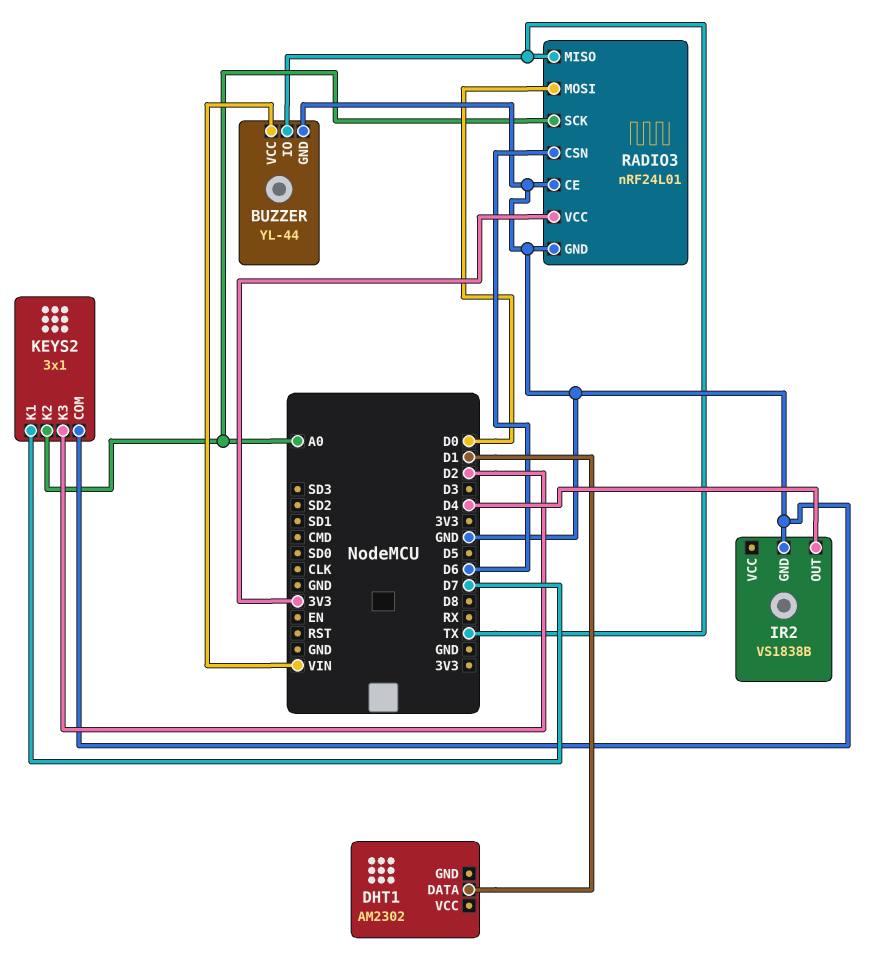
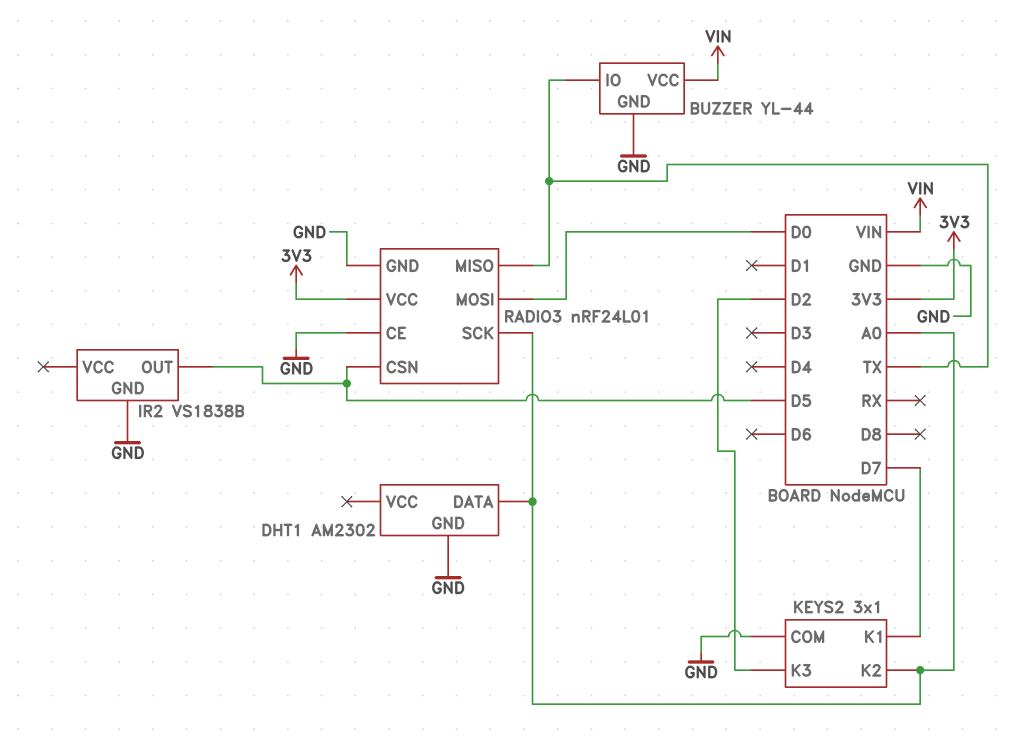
DHT1 pin DATA: D1 -> A0
DHT1 pin GND: none -> GND
IR2 pin OUT: D4 -> D5
RADIO3 pin CSN: D6 -> D5

